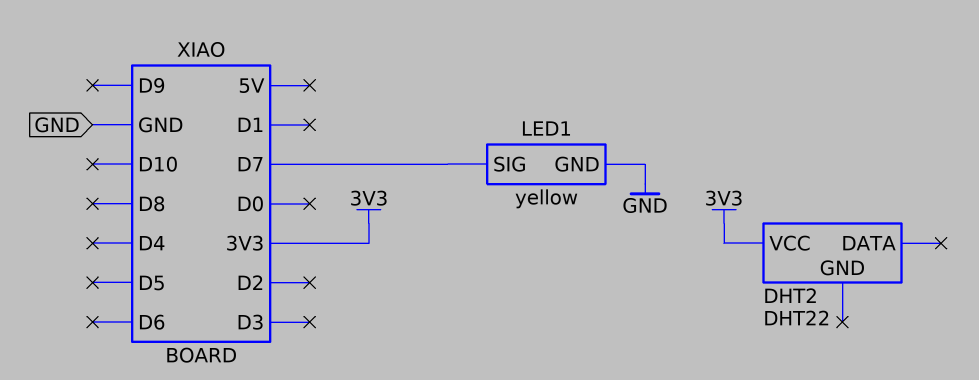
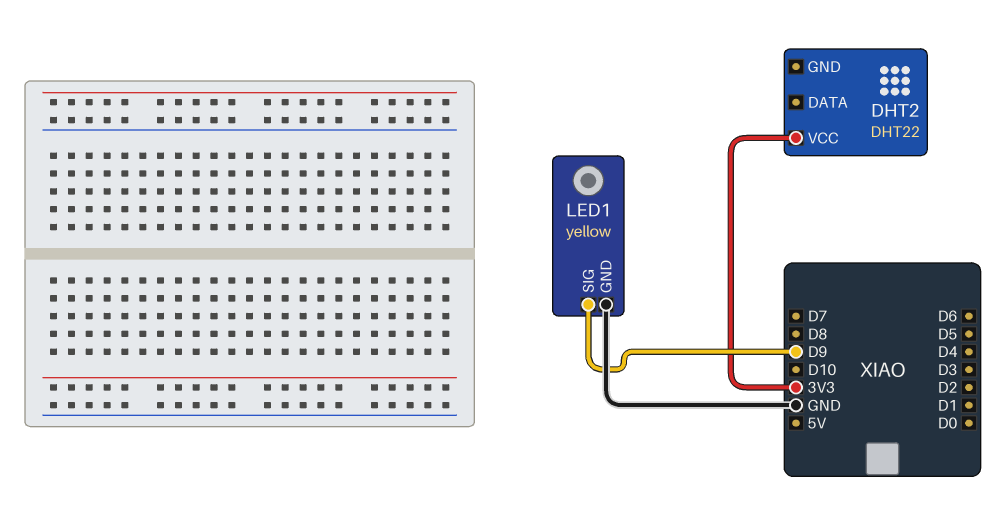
LED1 pin SIG: D7 -> D9

